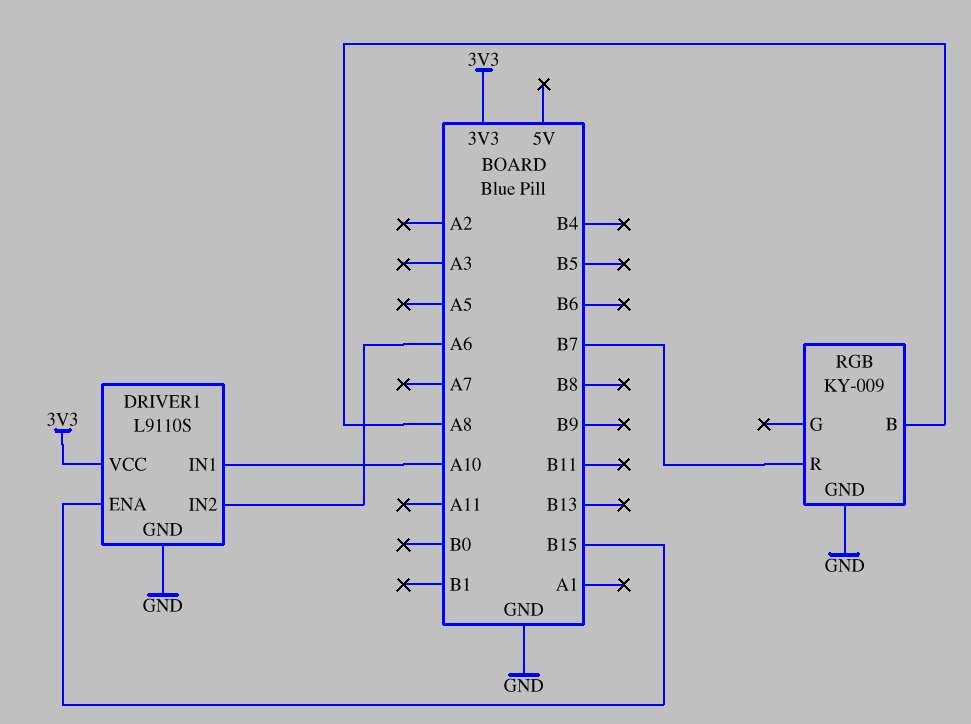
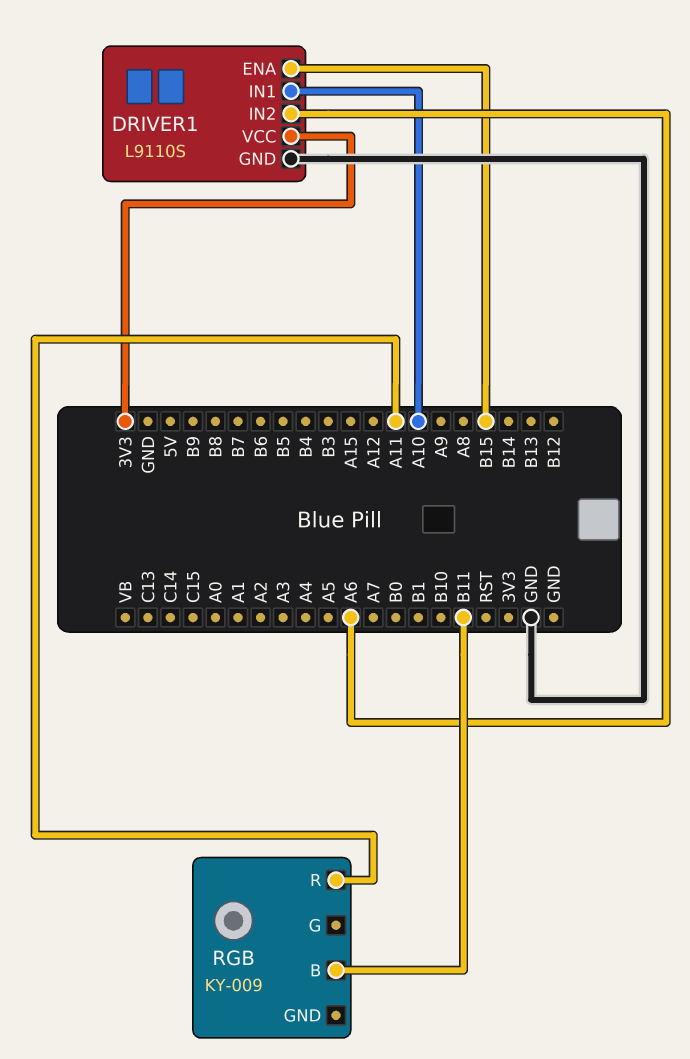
RGB pin B: A8 -> B11
RGB pin GND: GND -> none
RGB pin R: B7 -> A11

